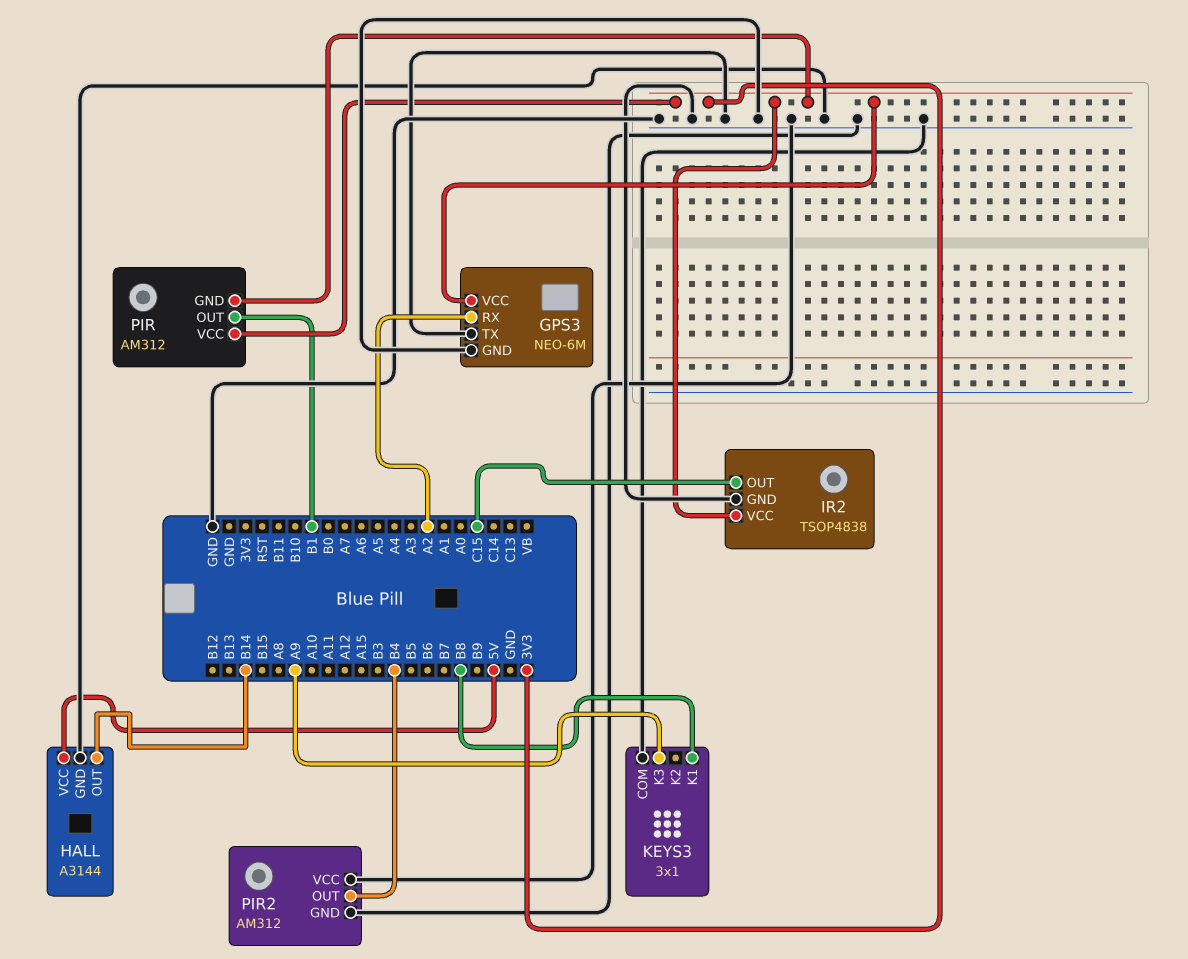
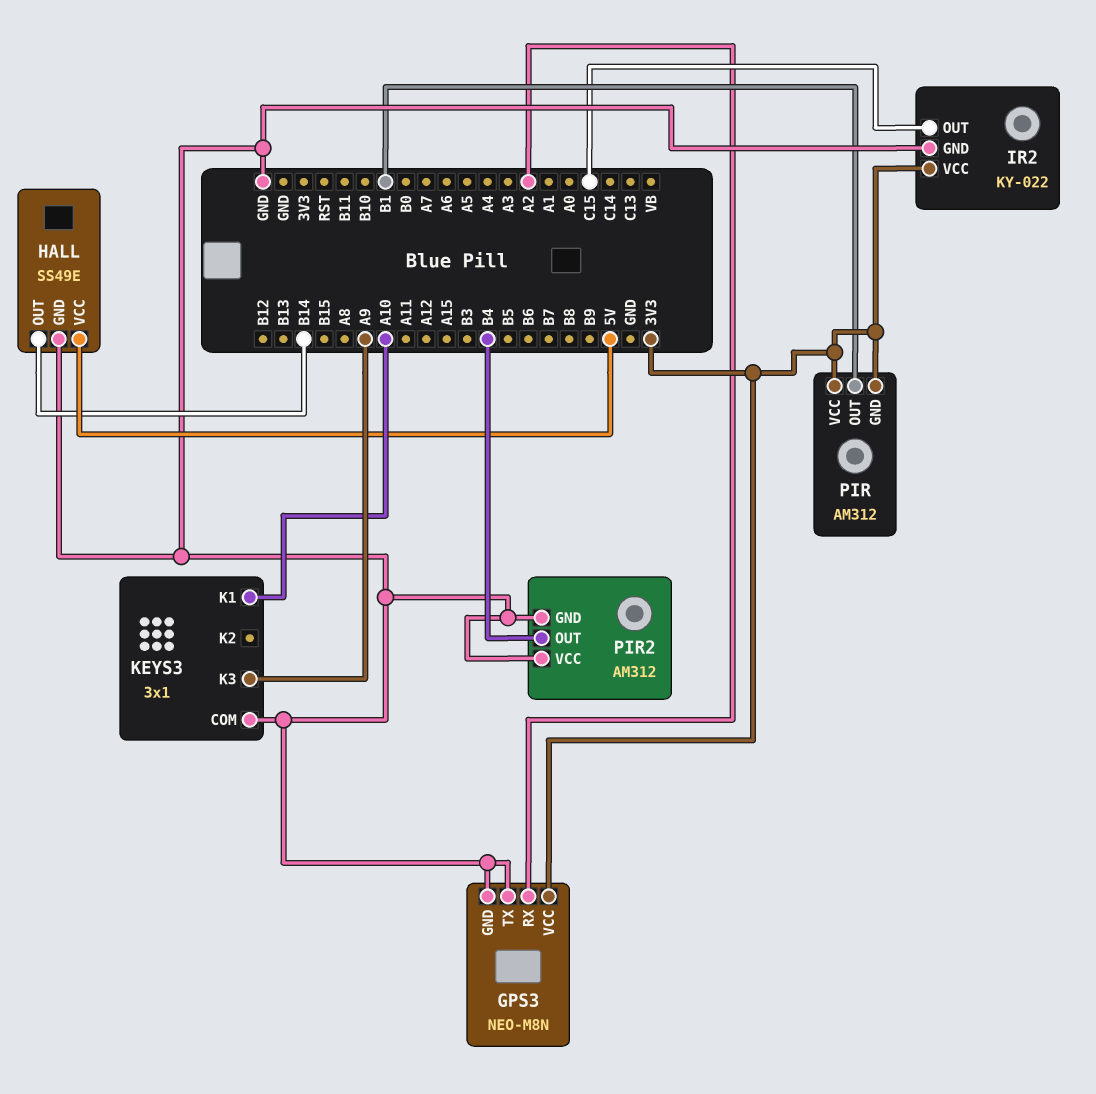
GPS3: NEO-6M -> NEO-M8N
HALL: A3144 -> SS49E
IR2: TSOP4838 -> KY-022
KEYS3 pin K1: B8 -> A10

